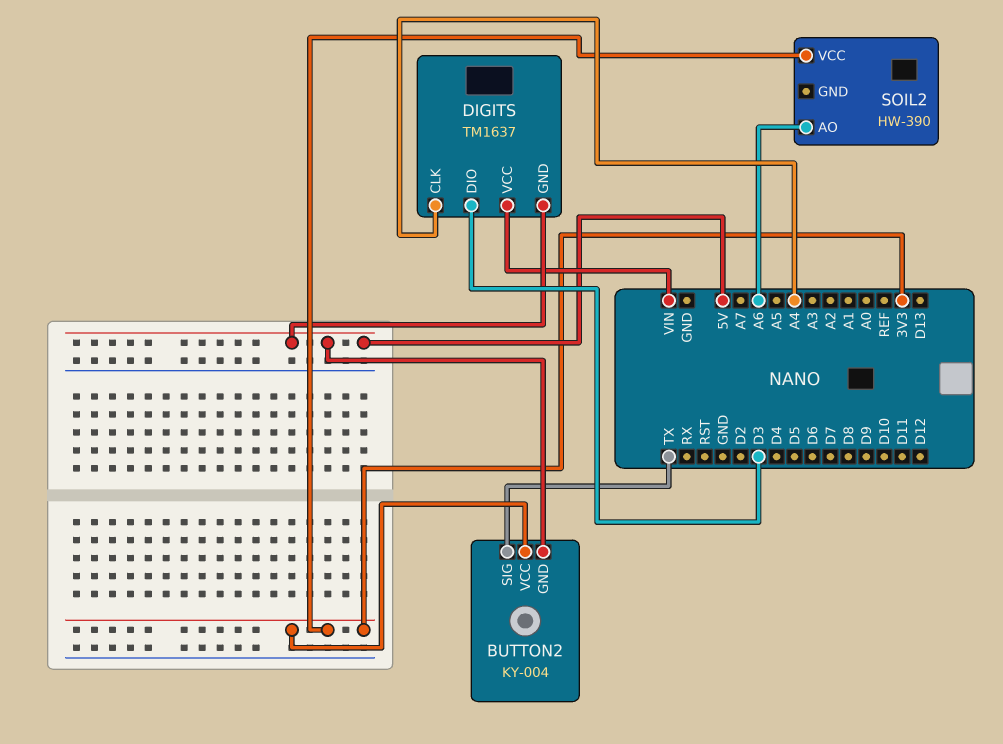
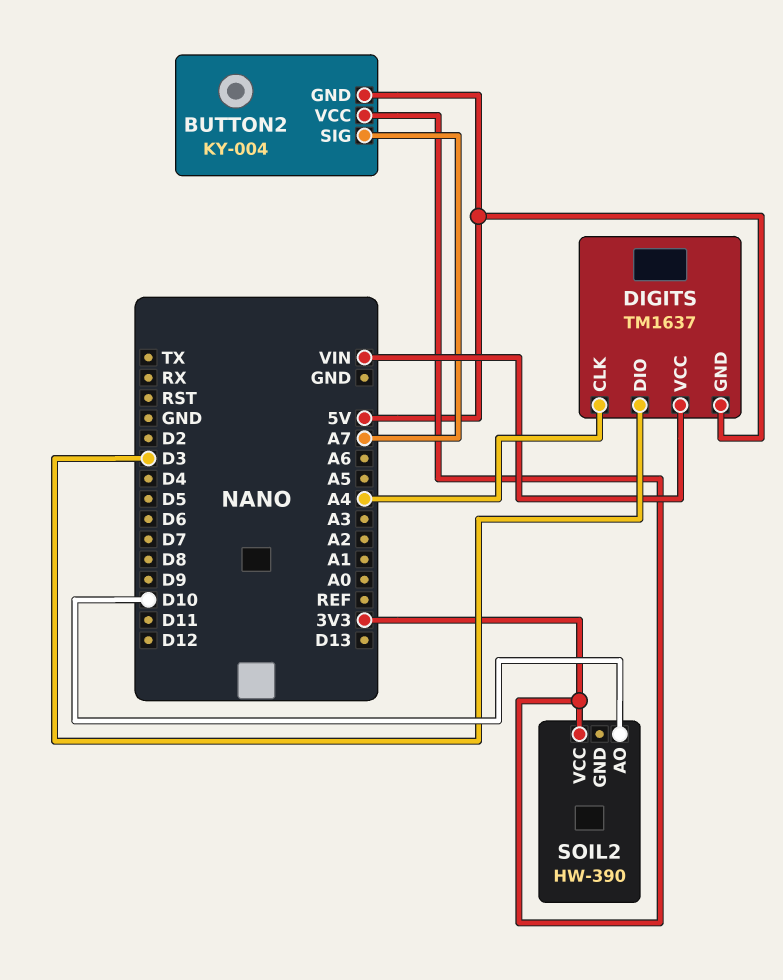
BUTTON2 pin SIG: TX -> A7
SOIL2 pin AO: A6 -> D10

